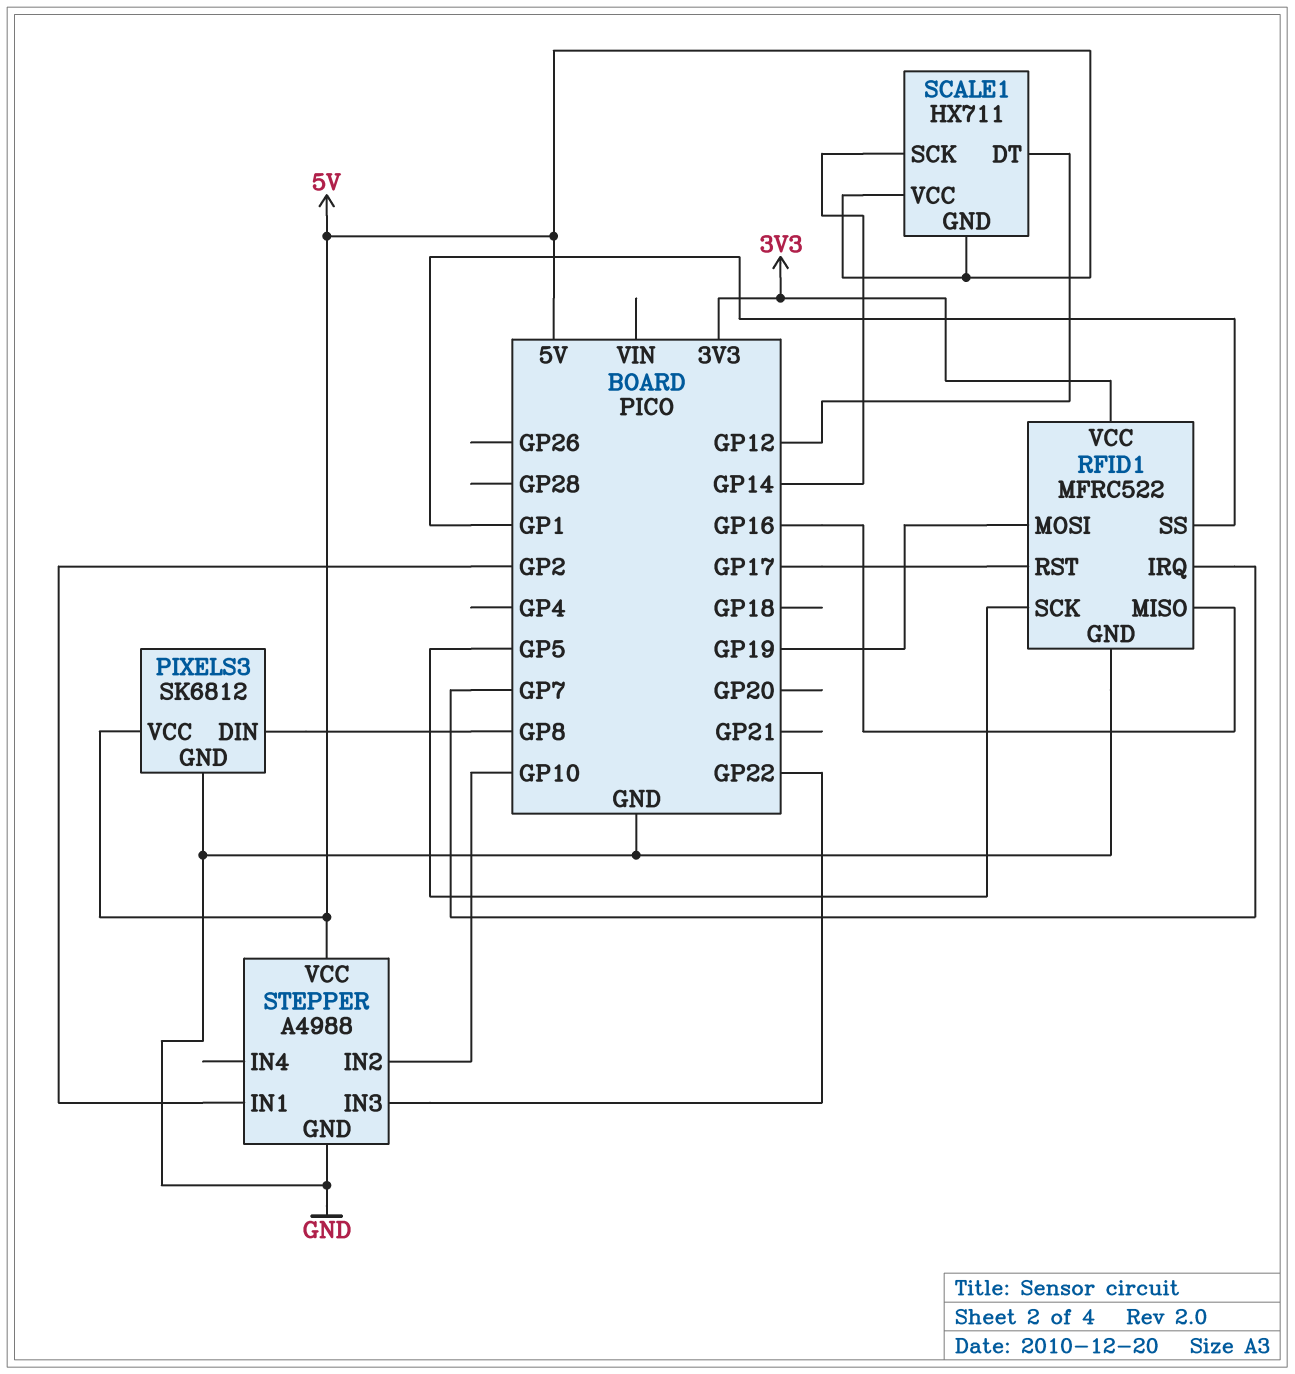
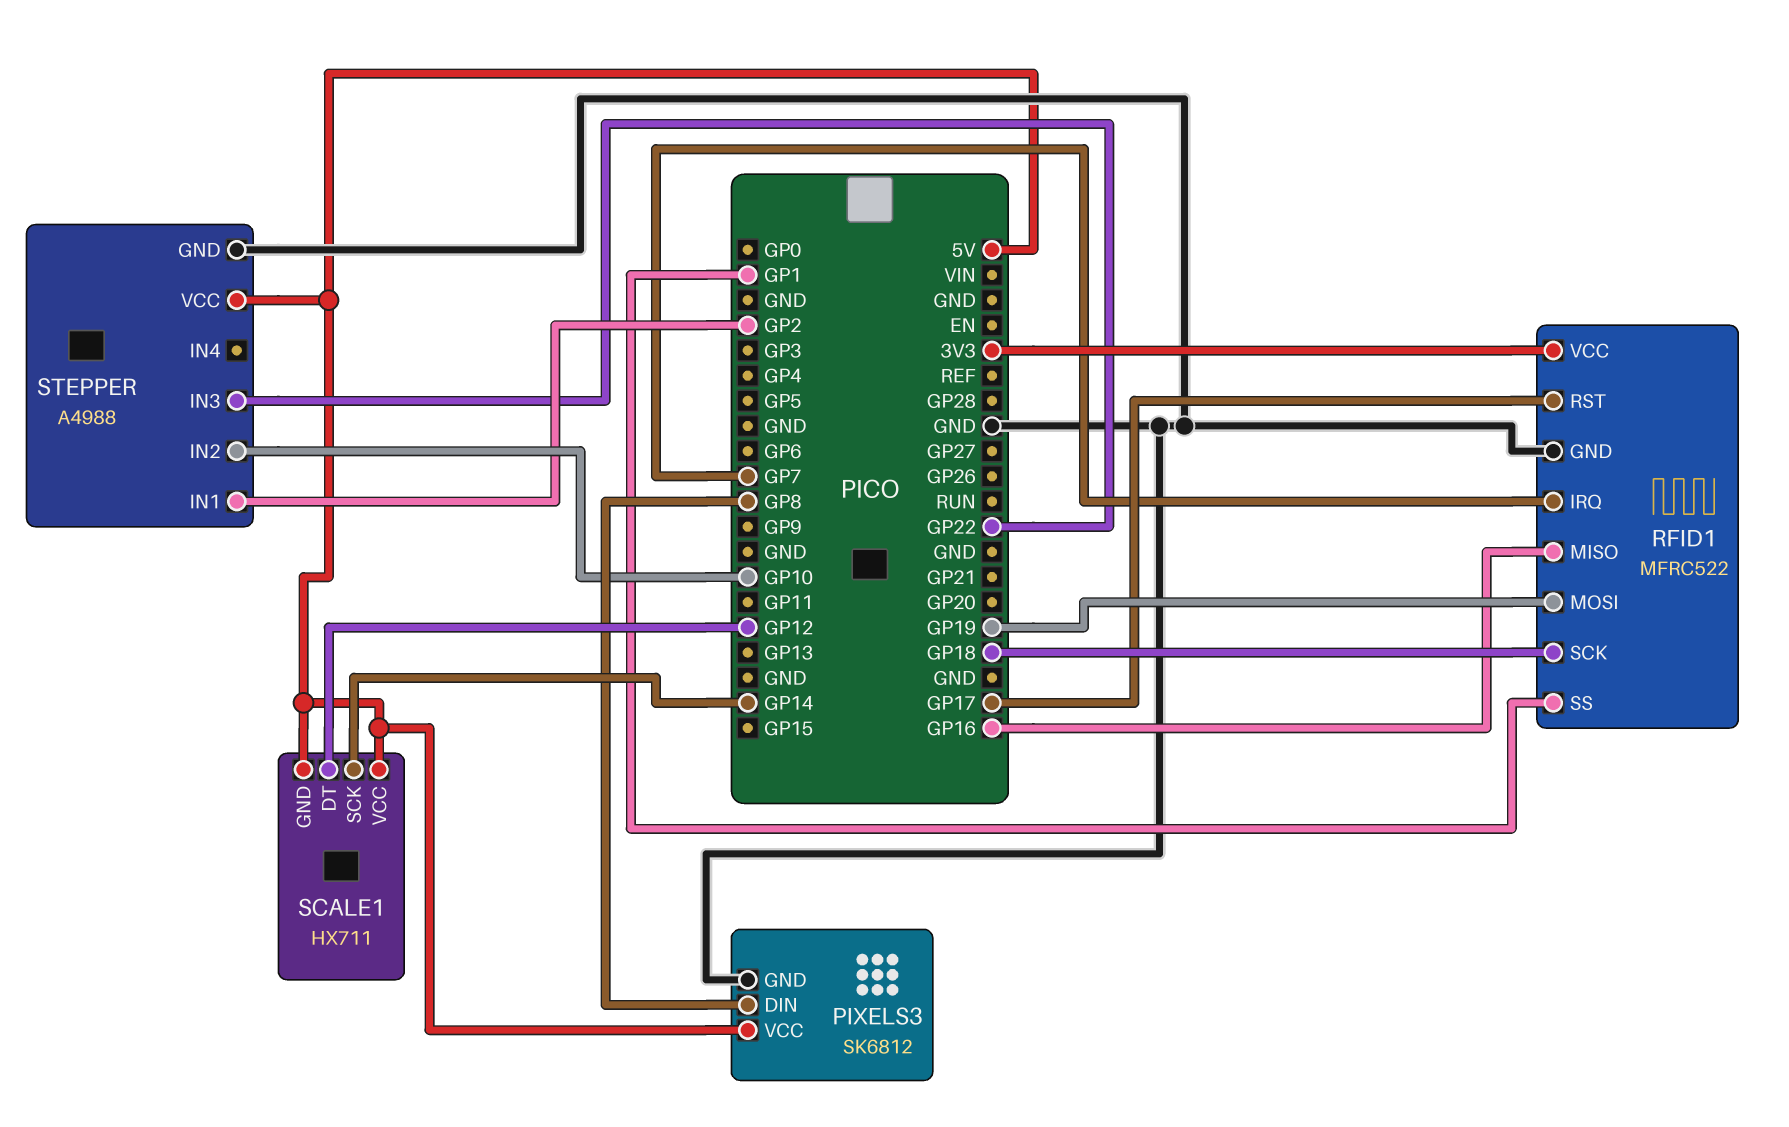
RFID1 pin SCK: GP5 -> GP18

